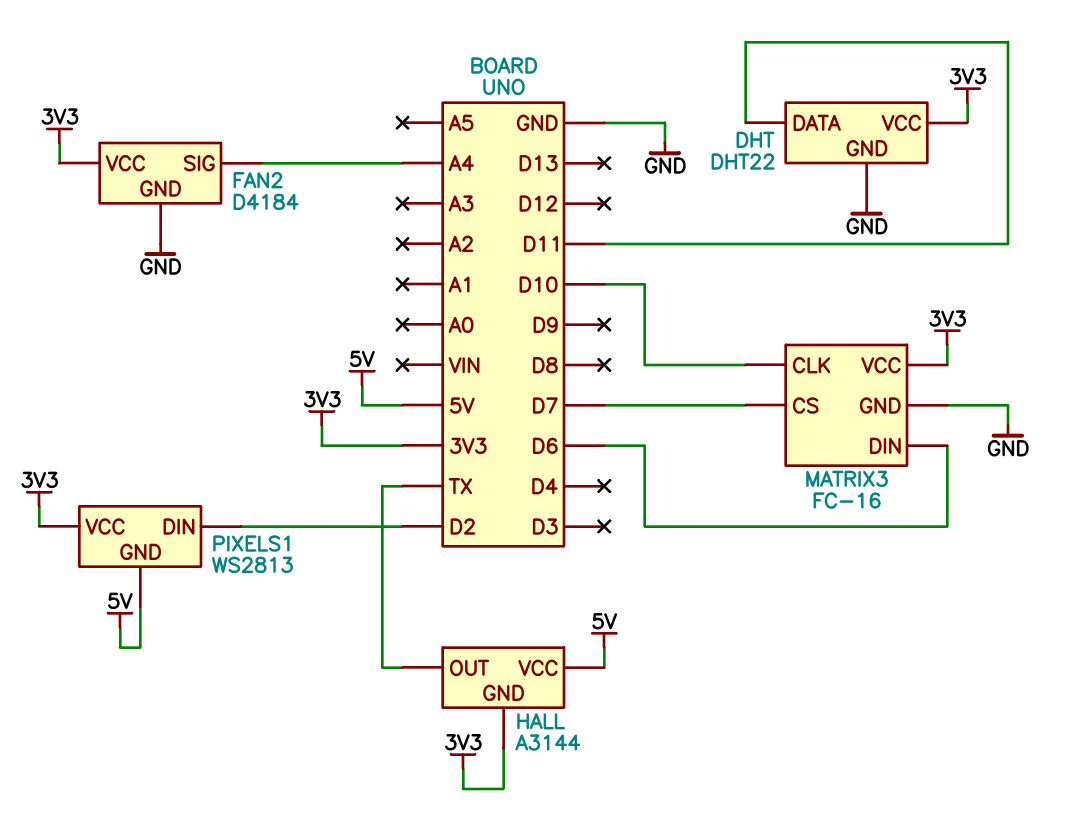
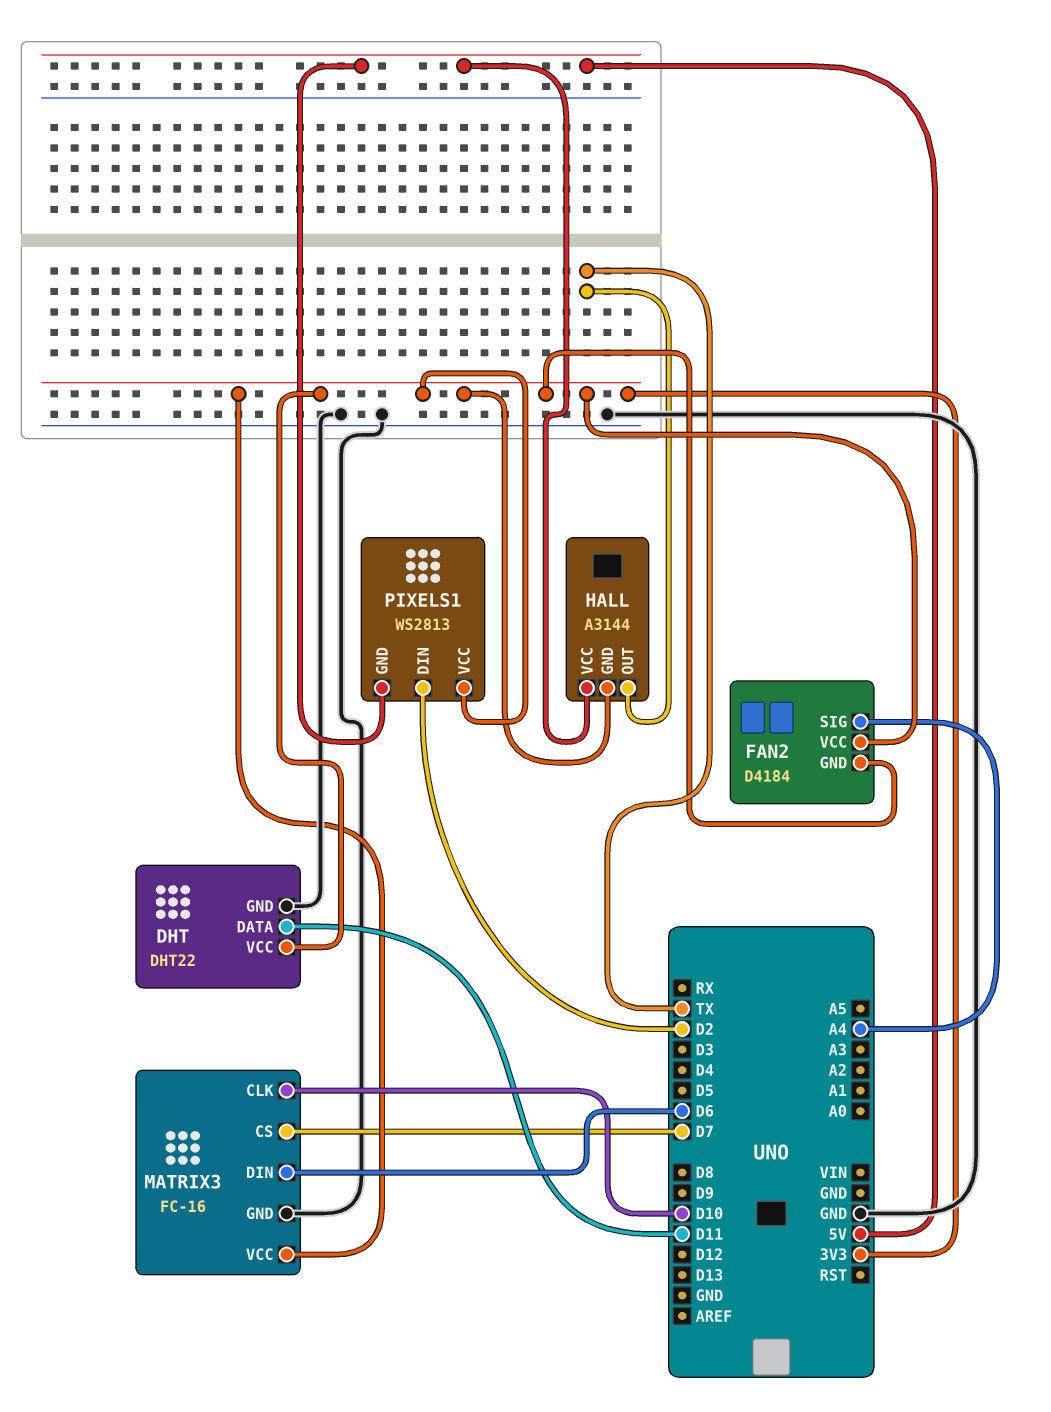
FAN2 pin GND: GND -> 3V3

